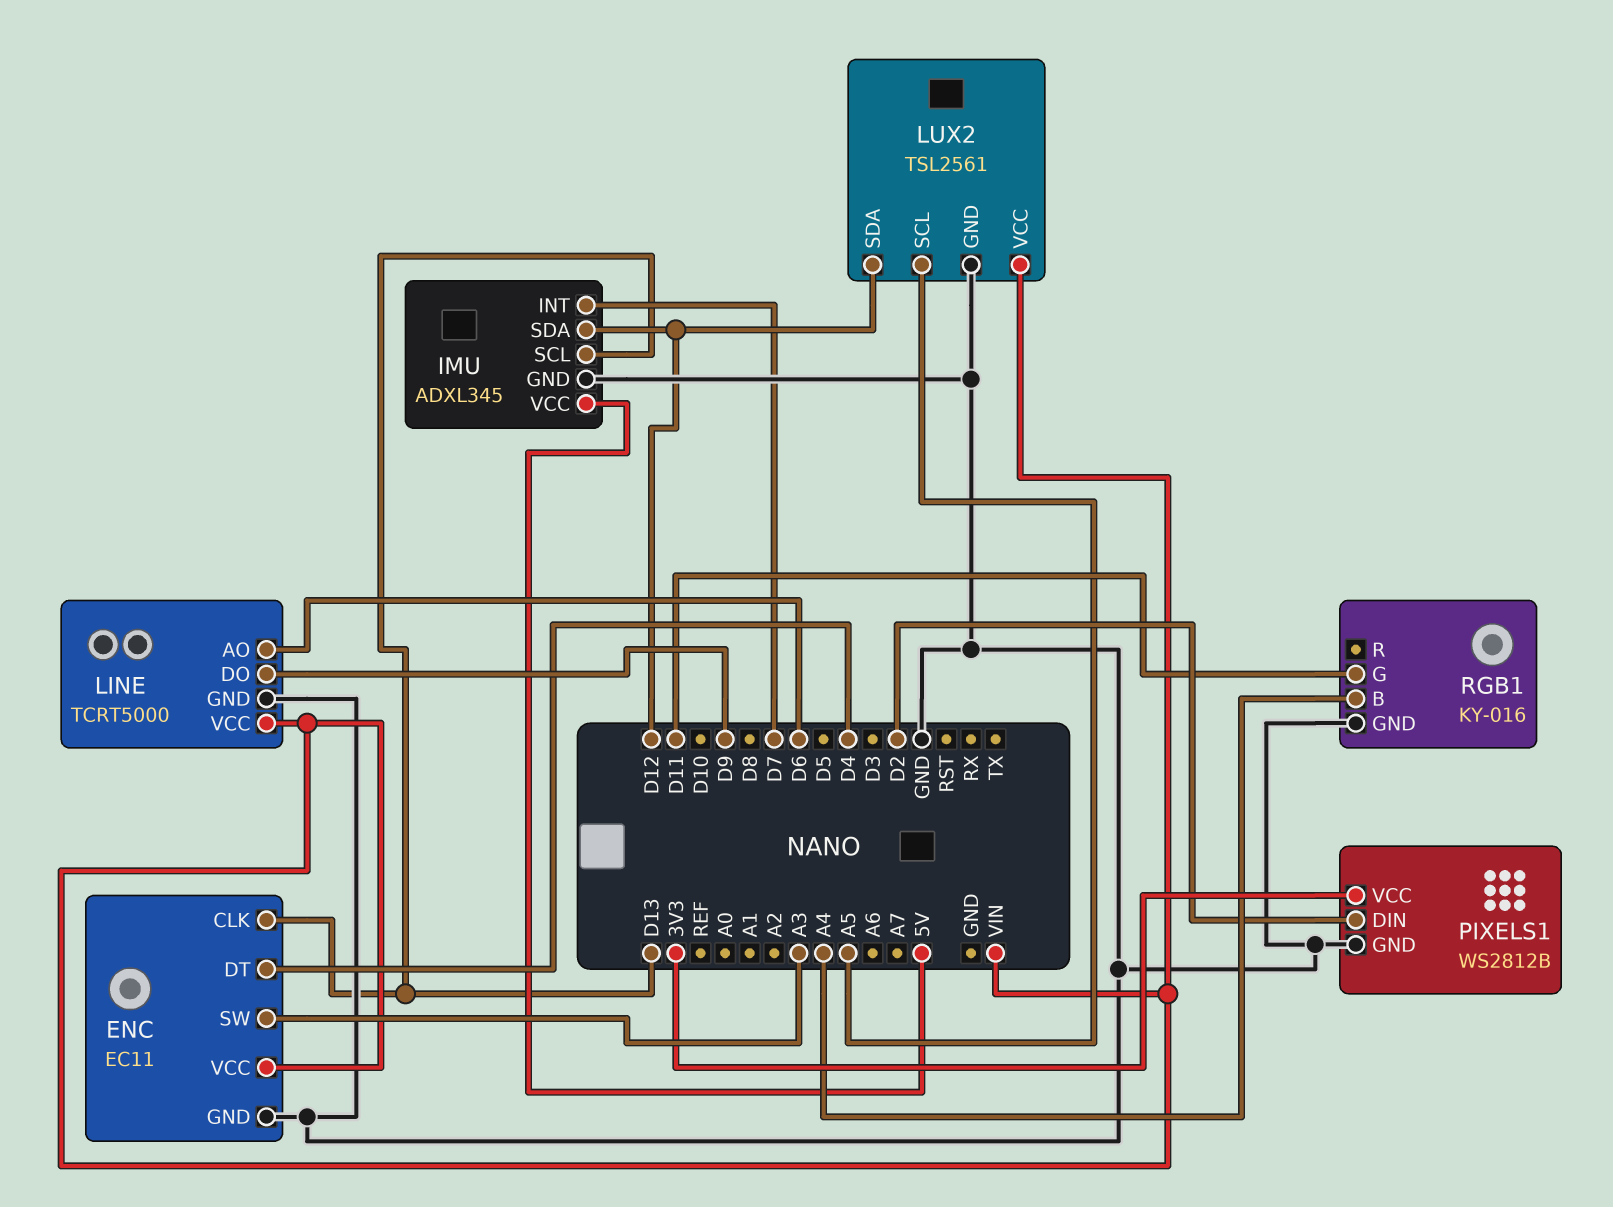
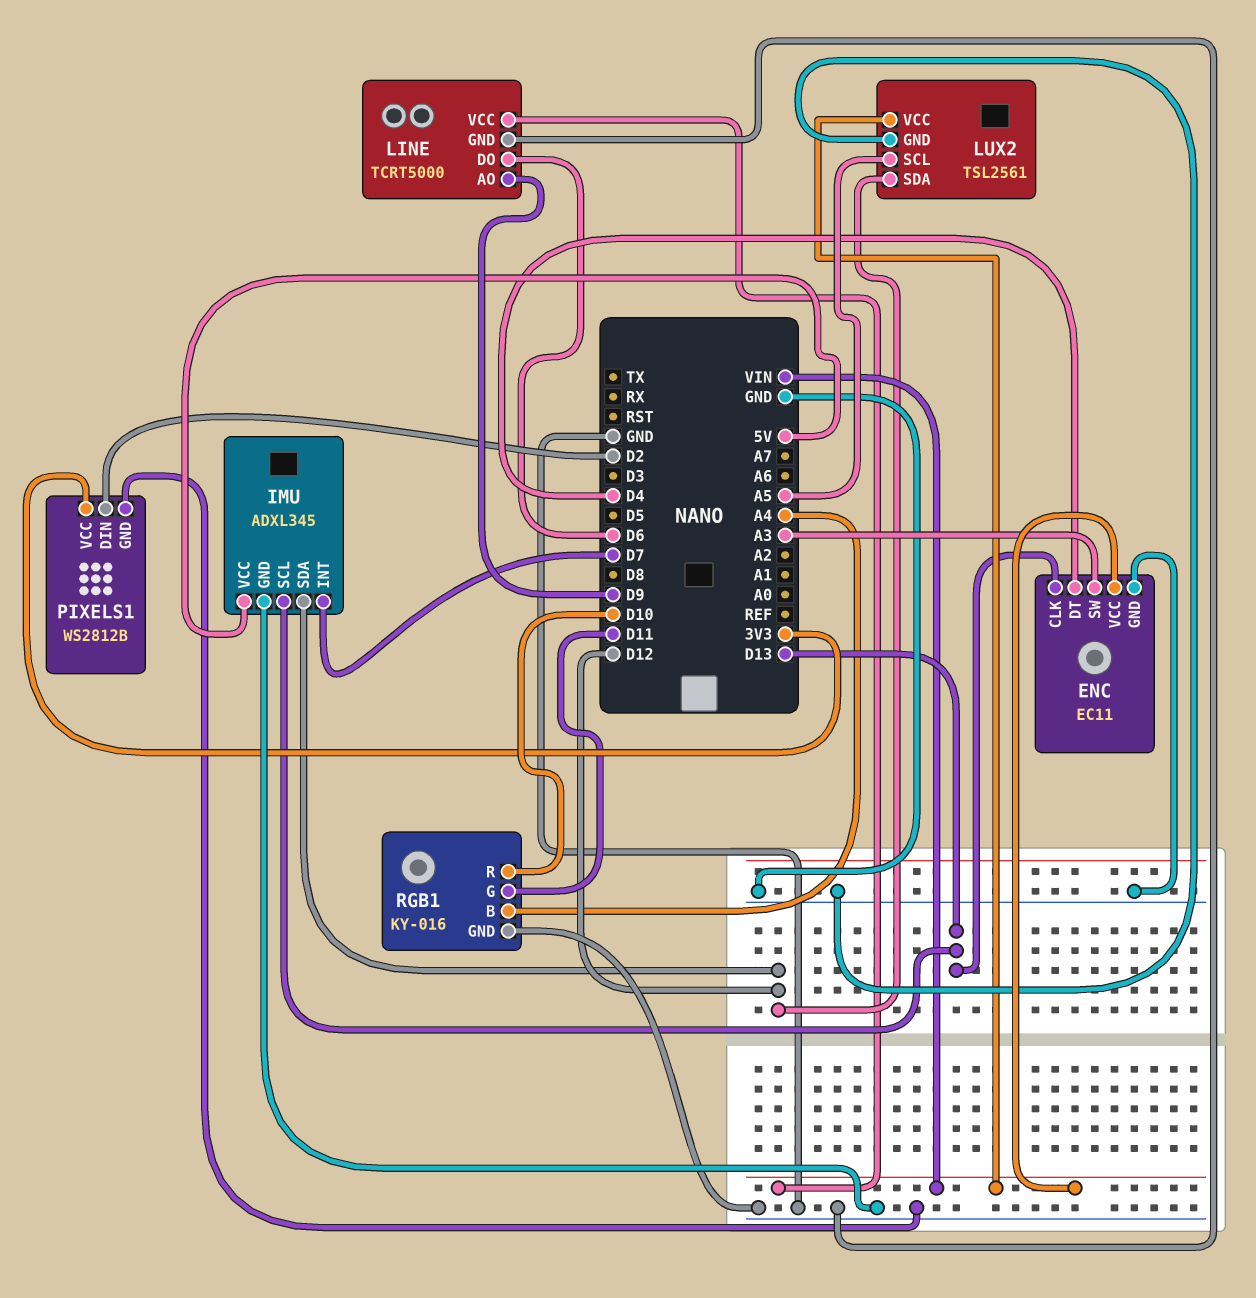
LINE pin AO: D6 -> D9
LINE pin DO: D9 -> D6
RGB1 pin R: none -> D10

